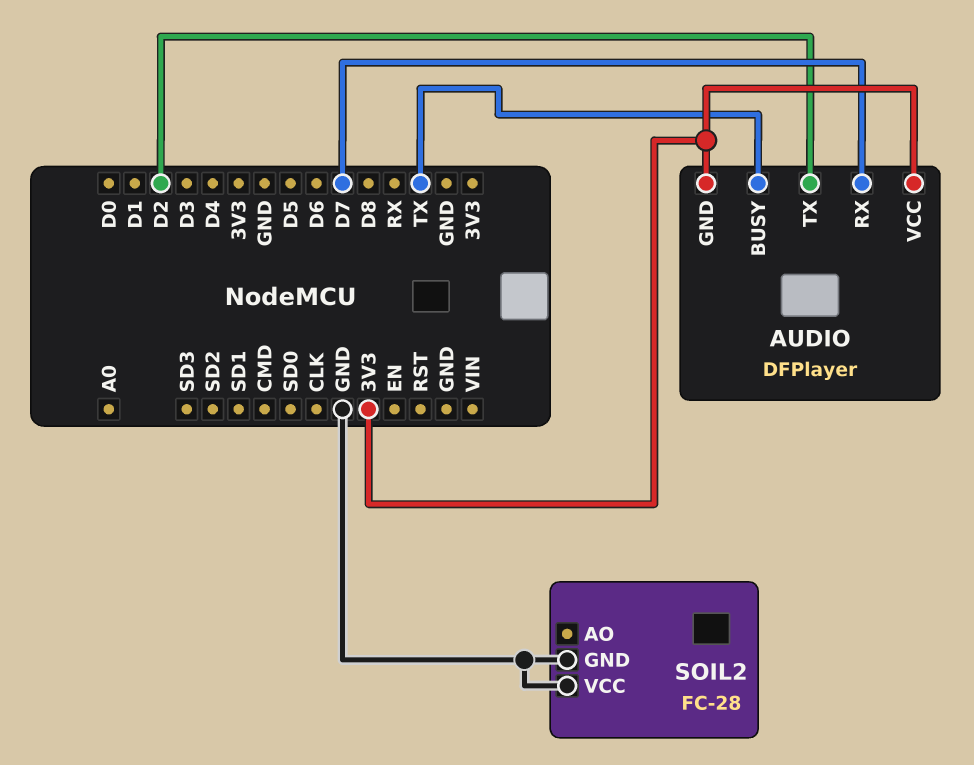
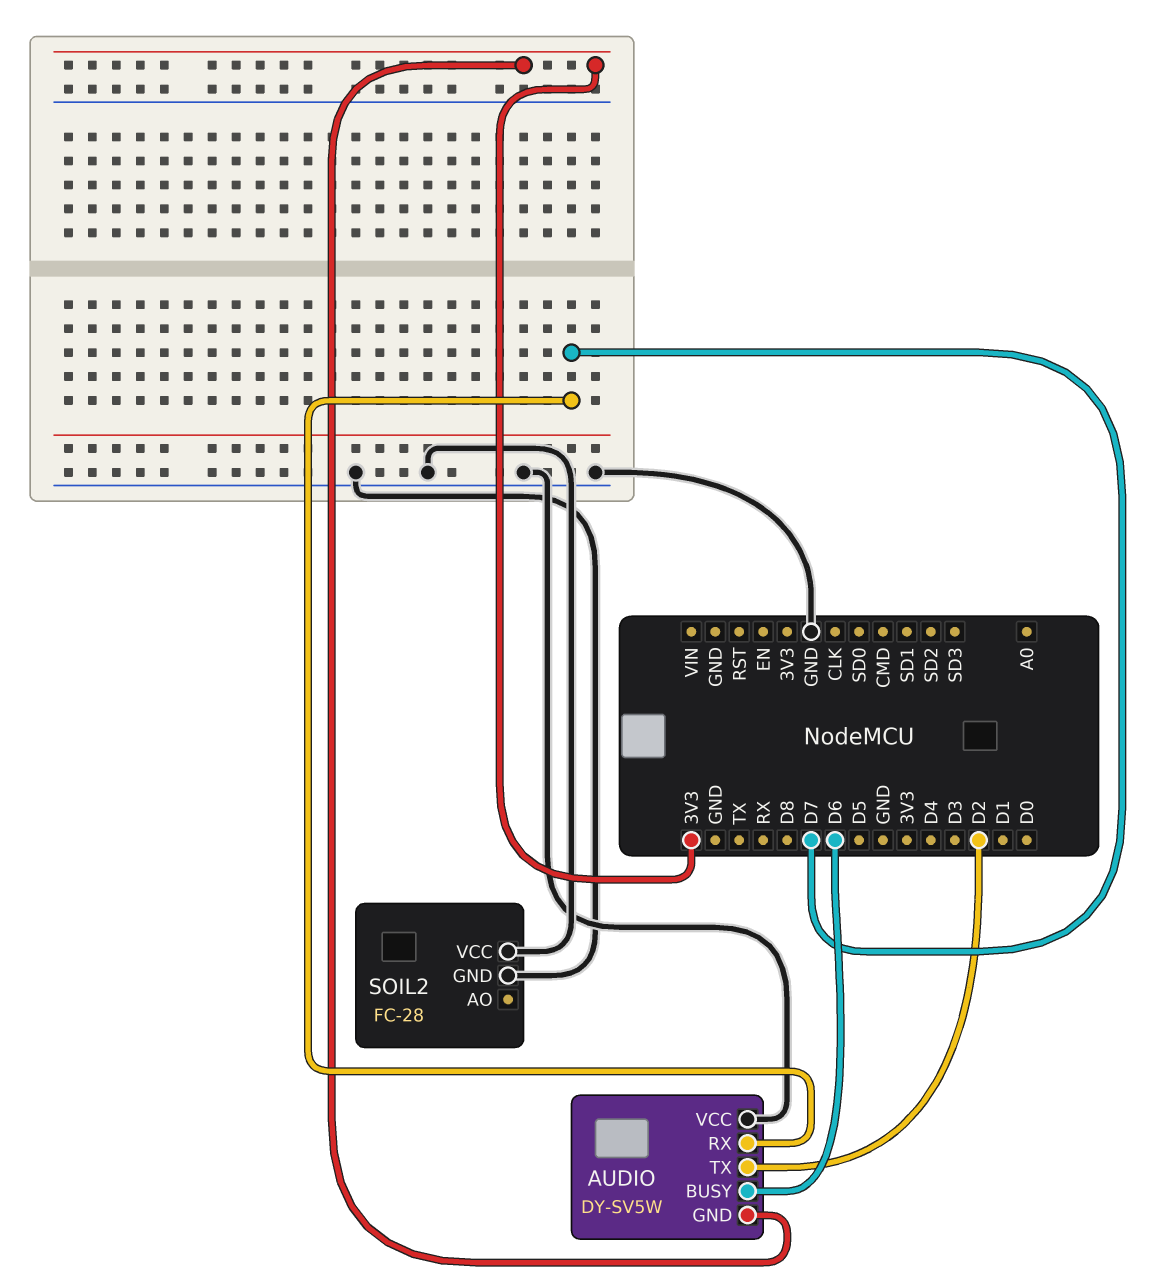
AUDIO: DFPlayer -> DY-SV5W
AUDIO pin BUSY: TX -> D6
AUDIO pin VCC: 3V3 -> GND

